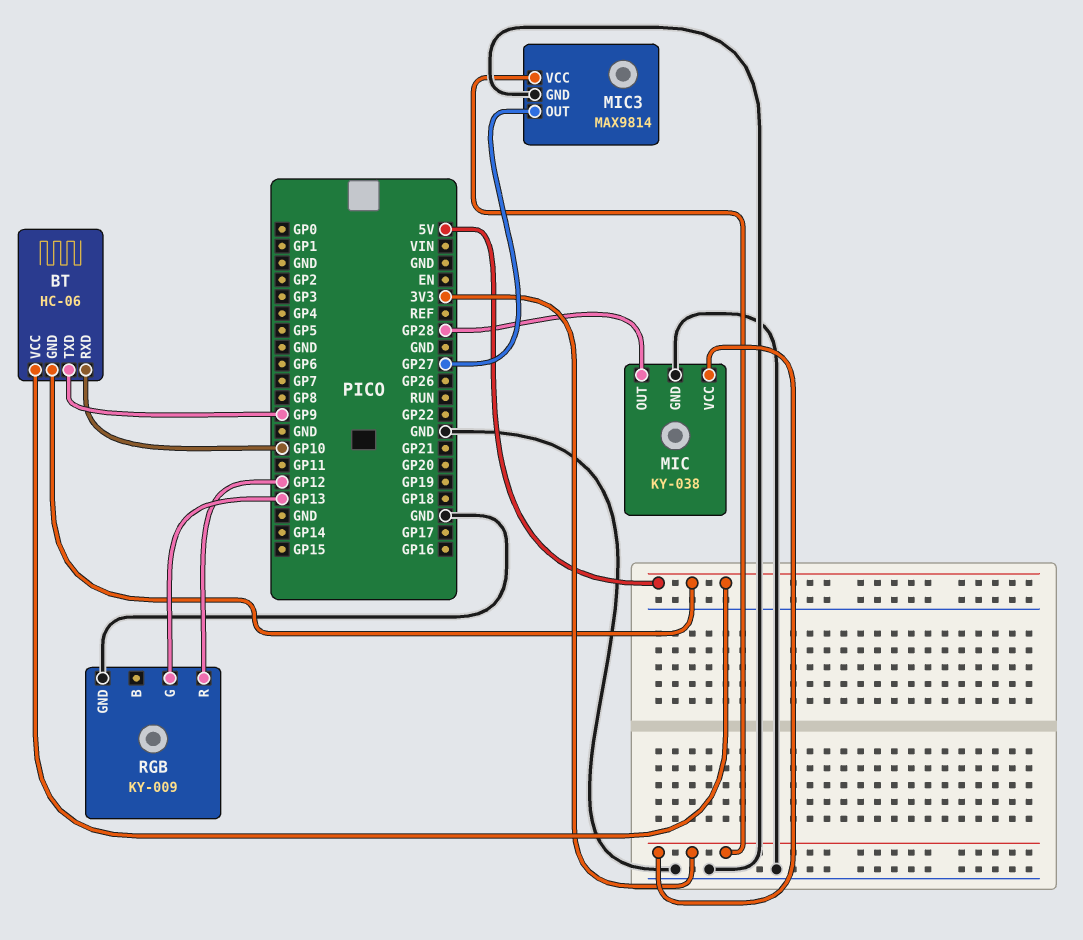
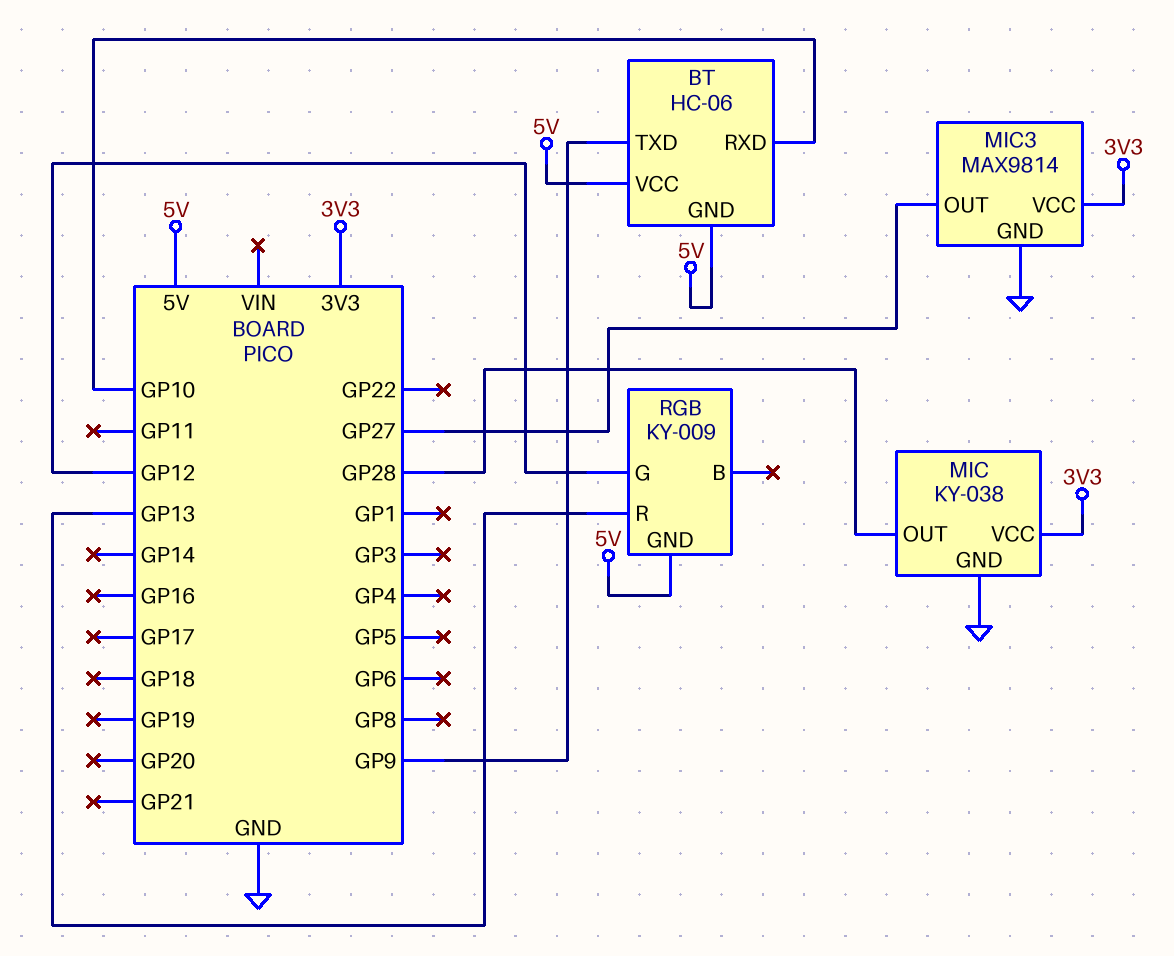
RGB pin G: GP13 -> GP12
RGB pin GND: GND -> 5V
RGB pin R: GP12 -> GP13

